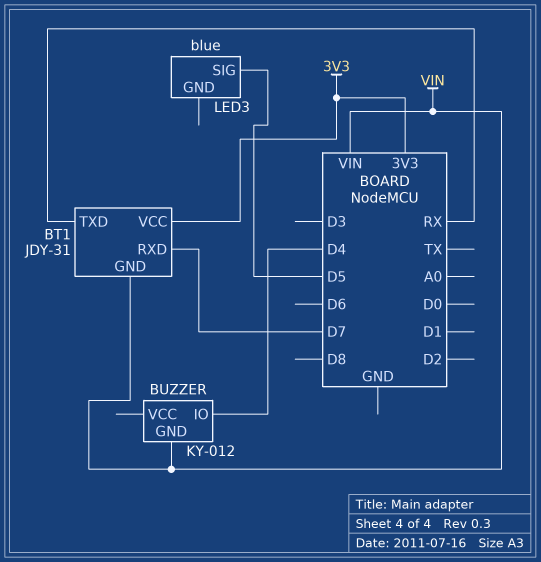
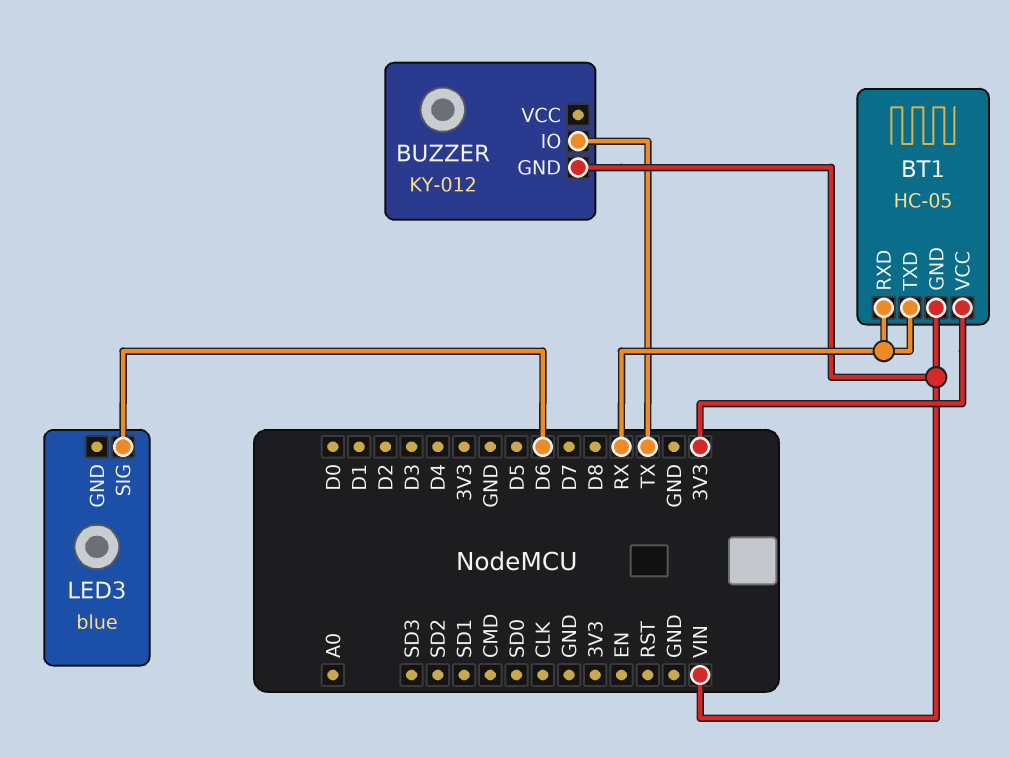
BT1: JDY-31 -> HC-05
BT1 pin RXD: D7 -> RX
BUZZER pin IO: D4 -> TX
LED3 pin SIG: D5 -> D6

